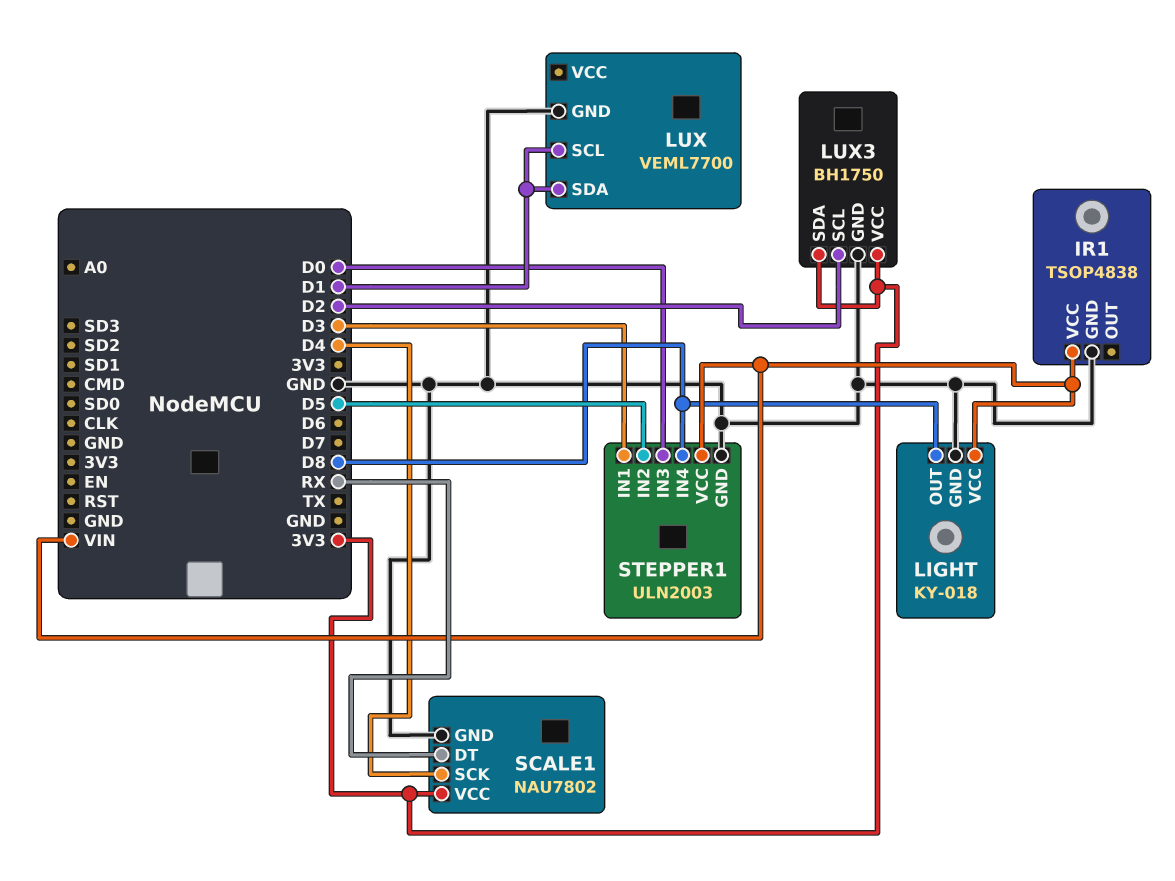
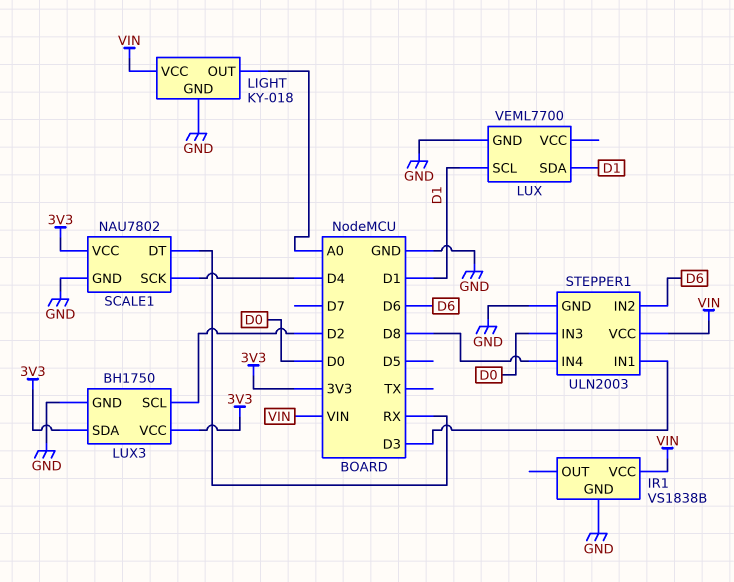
IR1: TSOP4838 -> VS1838B
LIGHT pin OUT: D8 -> A0
STEPPER1 pin IN2: D5 -> D6

